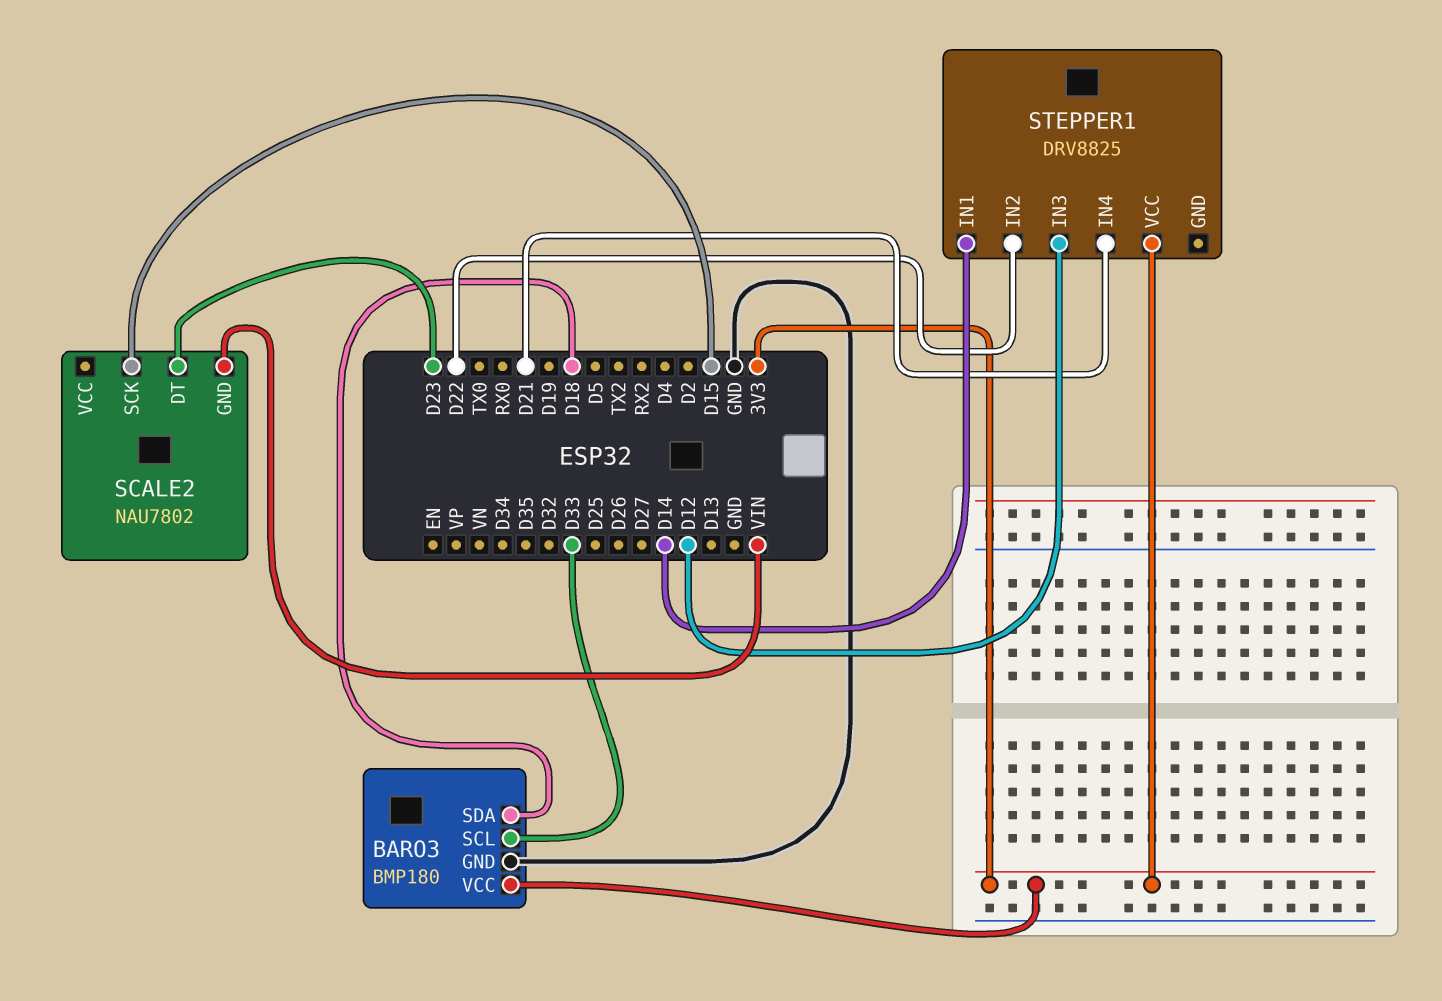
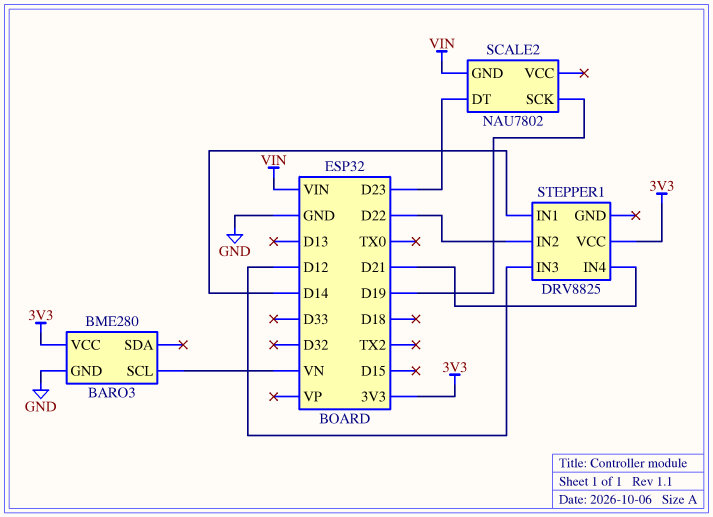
BARO3: BMP180 -> BME280
BARO3 pin SCL: D33 -> VN
BARO3 pin SDA: D18 -> none
SCALE2 pin SCK: D15 -> D19

